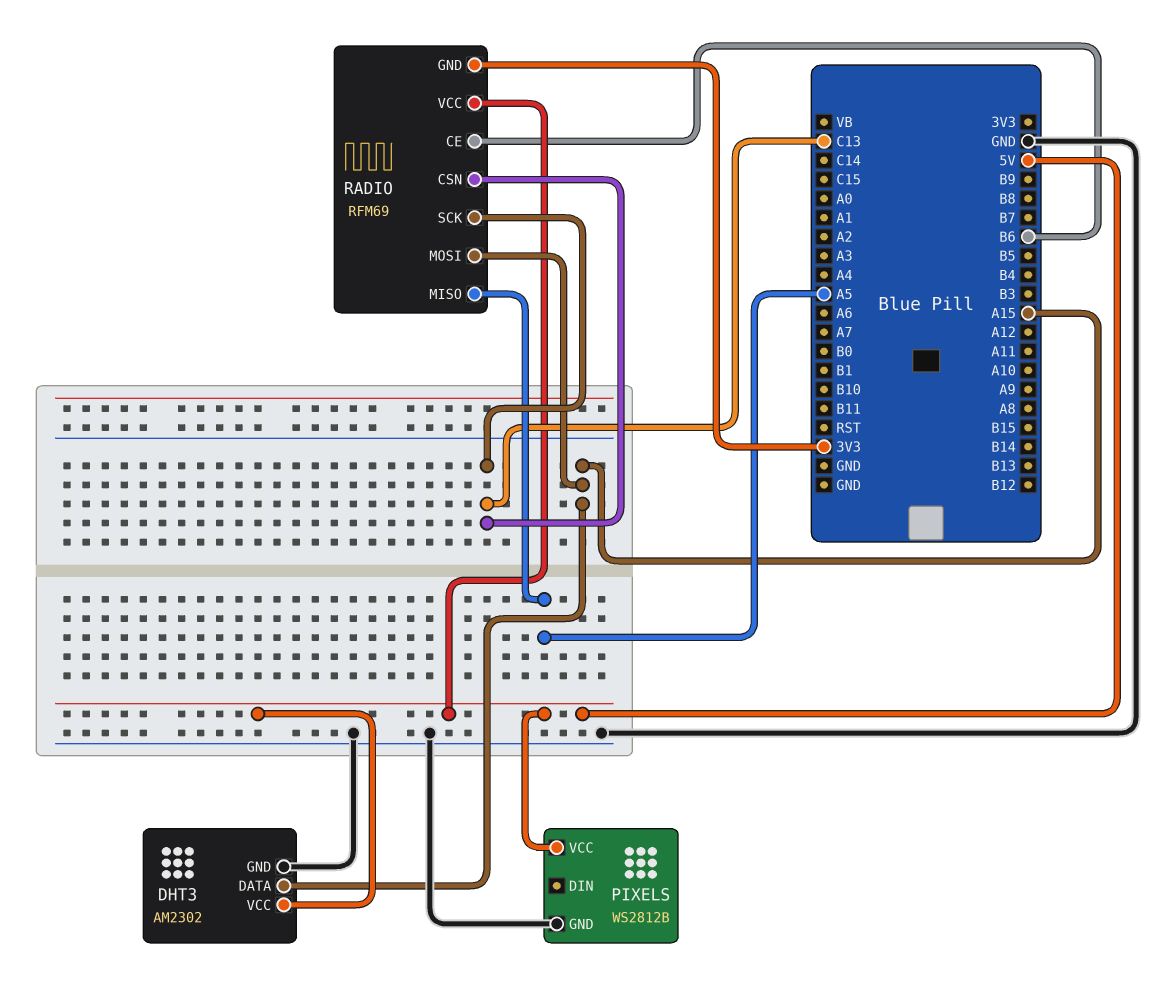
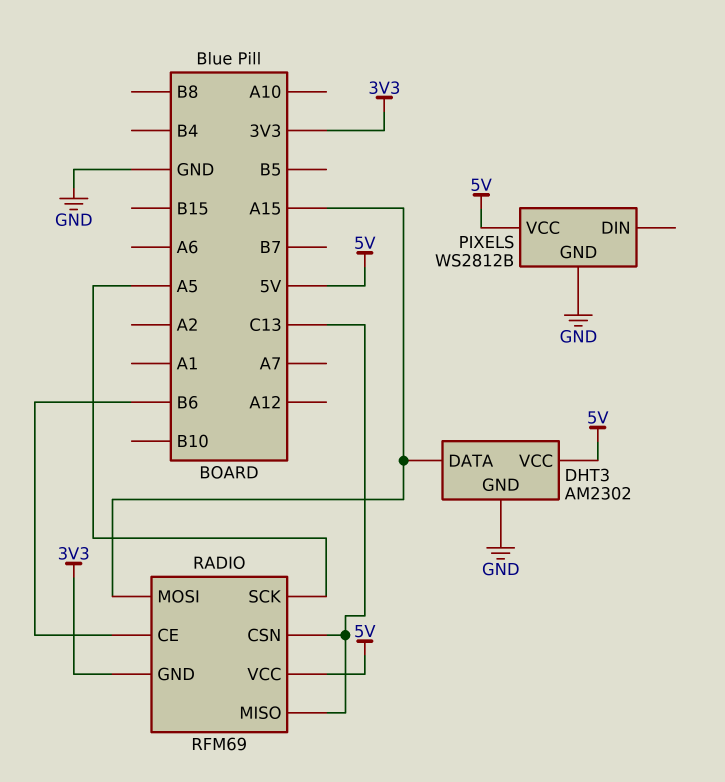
RADIO pin MISO: A5 -> C13
RADIO pin SCK: C13 -> A5

